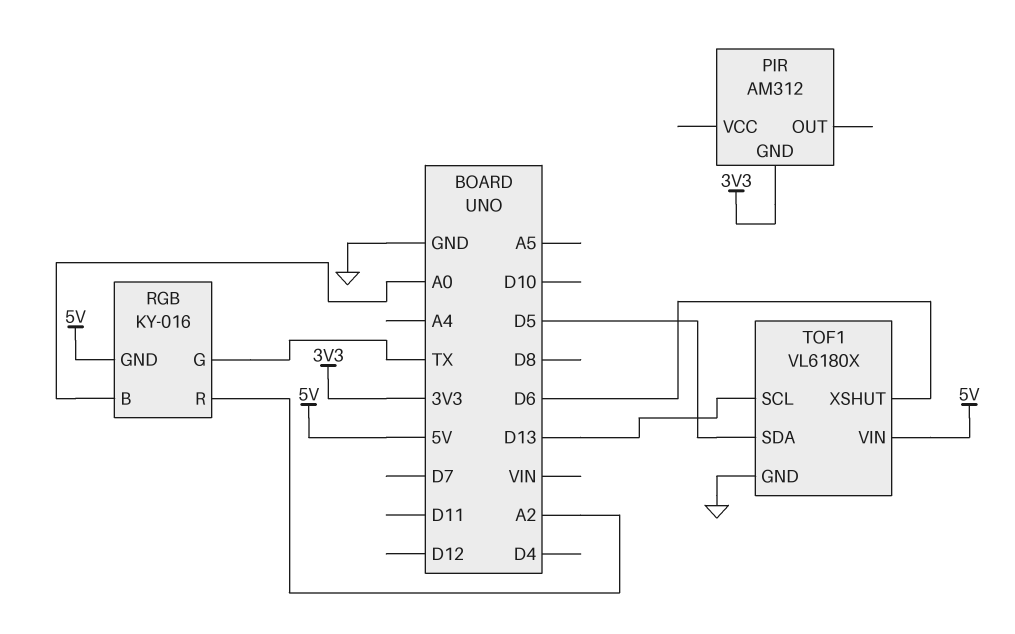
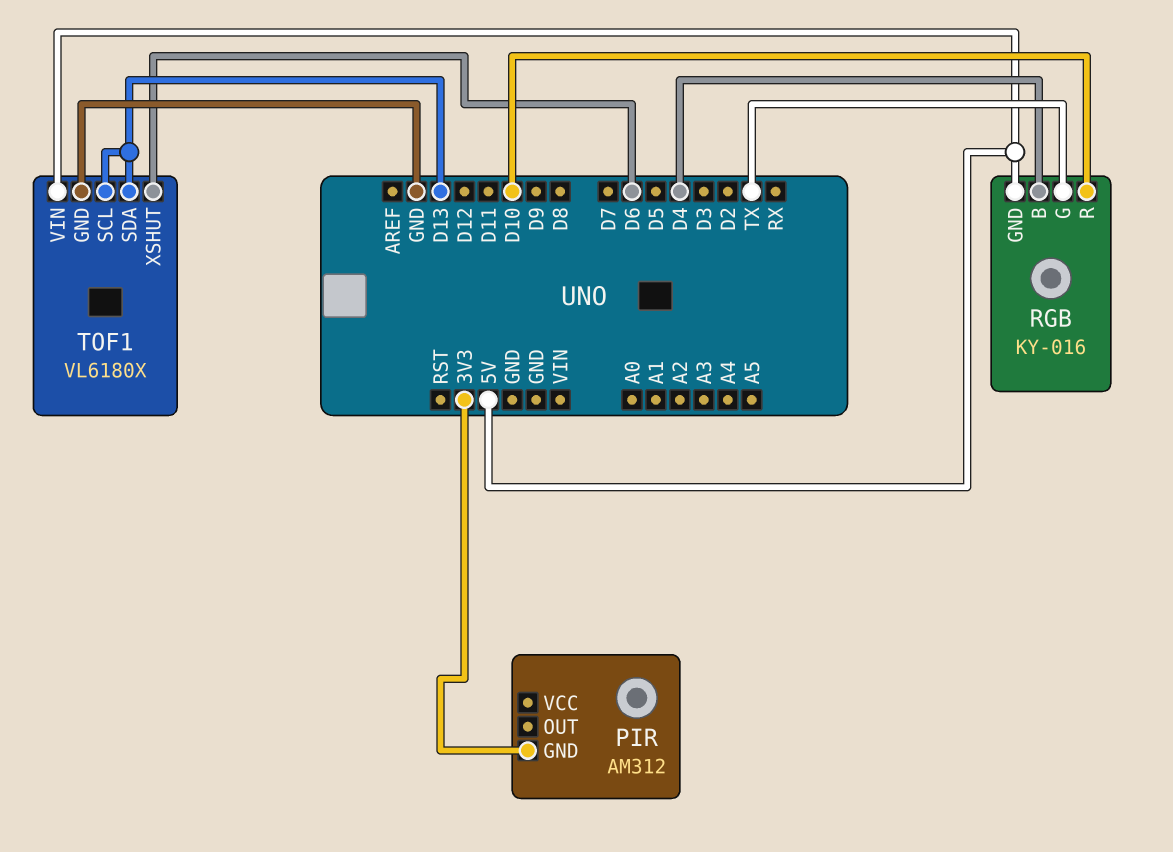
RGB pin B: A0 -> D4
RGB pin R: A2 -> D10
TOF1 pin SDA: D5 -> D13

